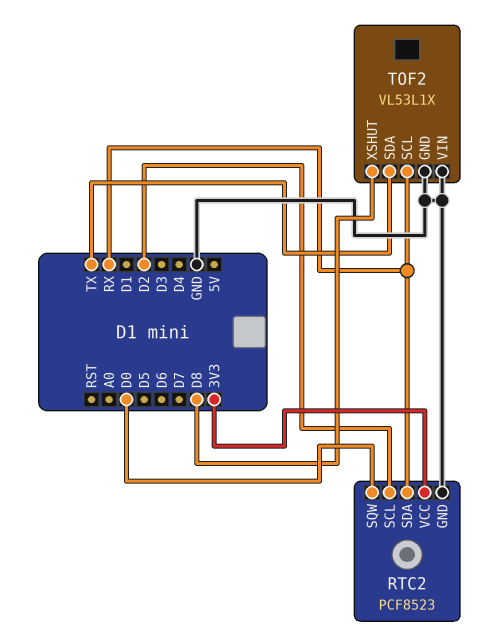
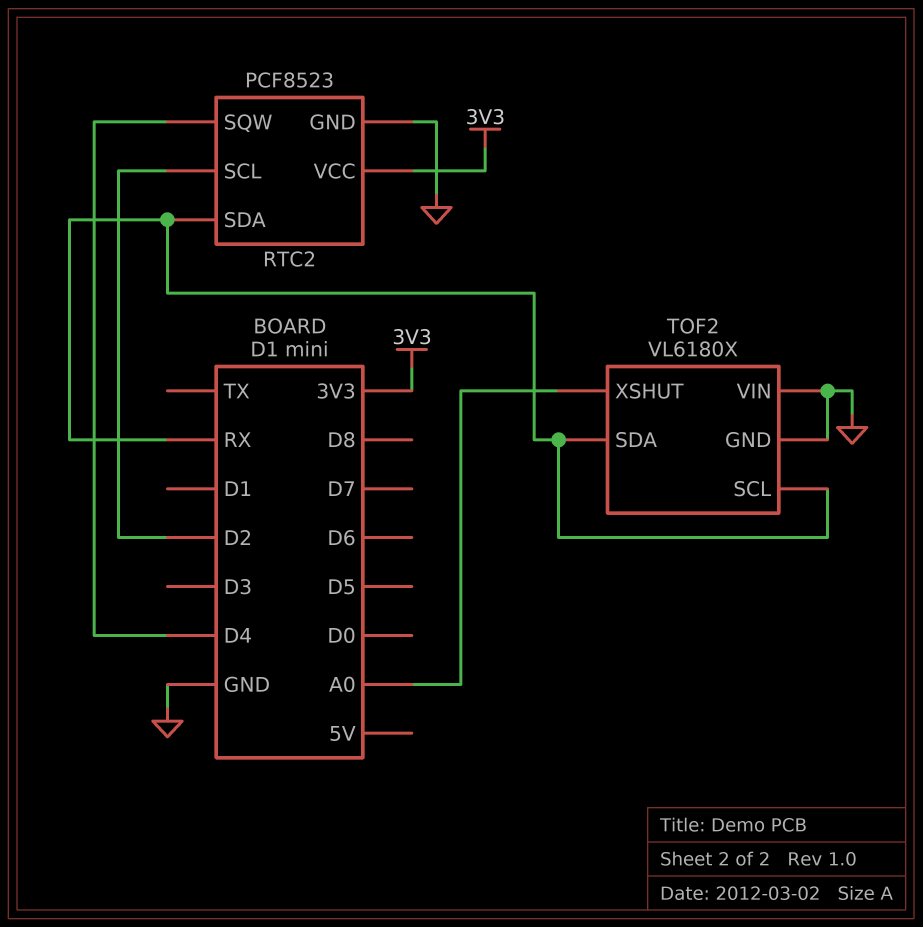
RTC2 pin SQW: D0 -> D4
TOF2: VL53L1X -> VL6180X
TOF2 pin SDA: TX -> RX
TOF2 pin XSHUT: D8 -> A0

